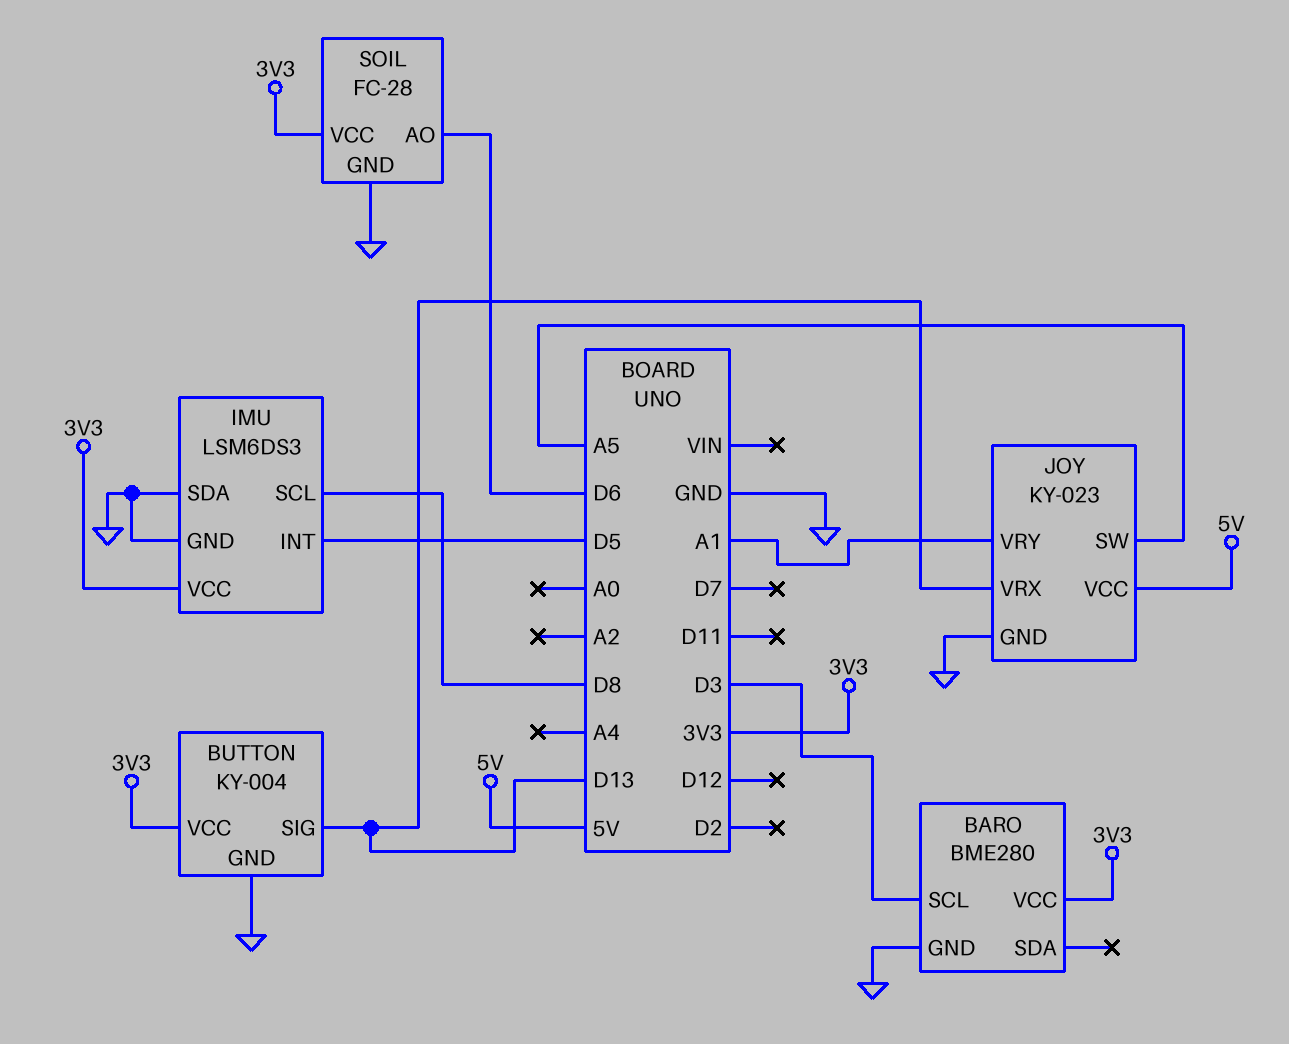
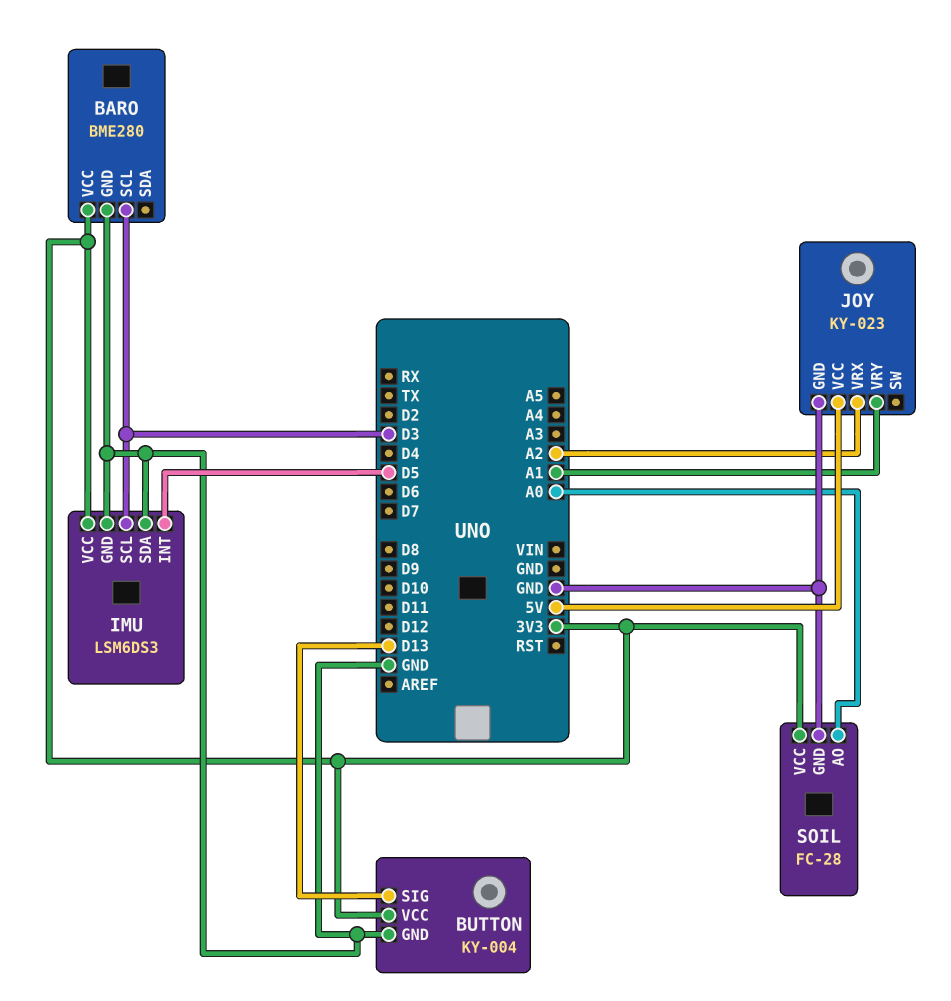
IMU pin SCL: D8 -> D3
JOY pin SW: A5 -> none
JOY pin VRX: D13 -> A2
SOIL pin AO: D6 -> A0

